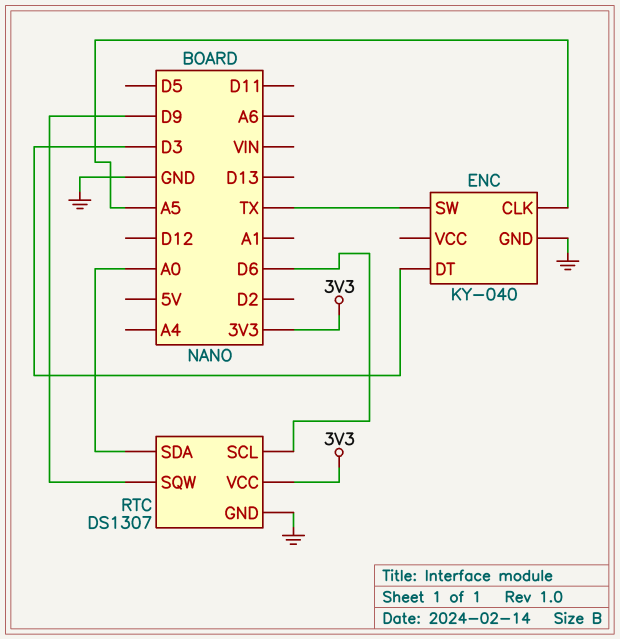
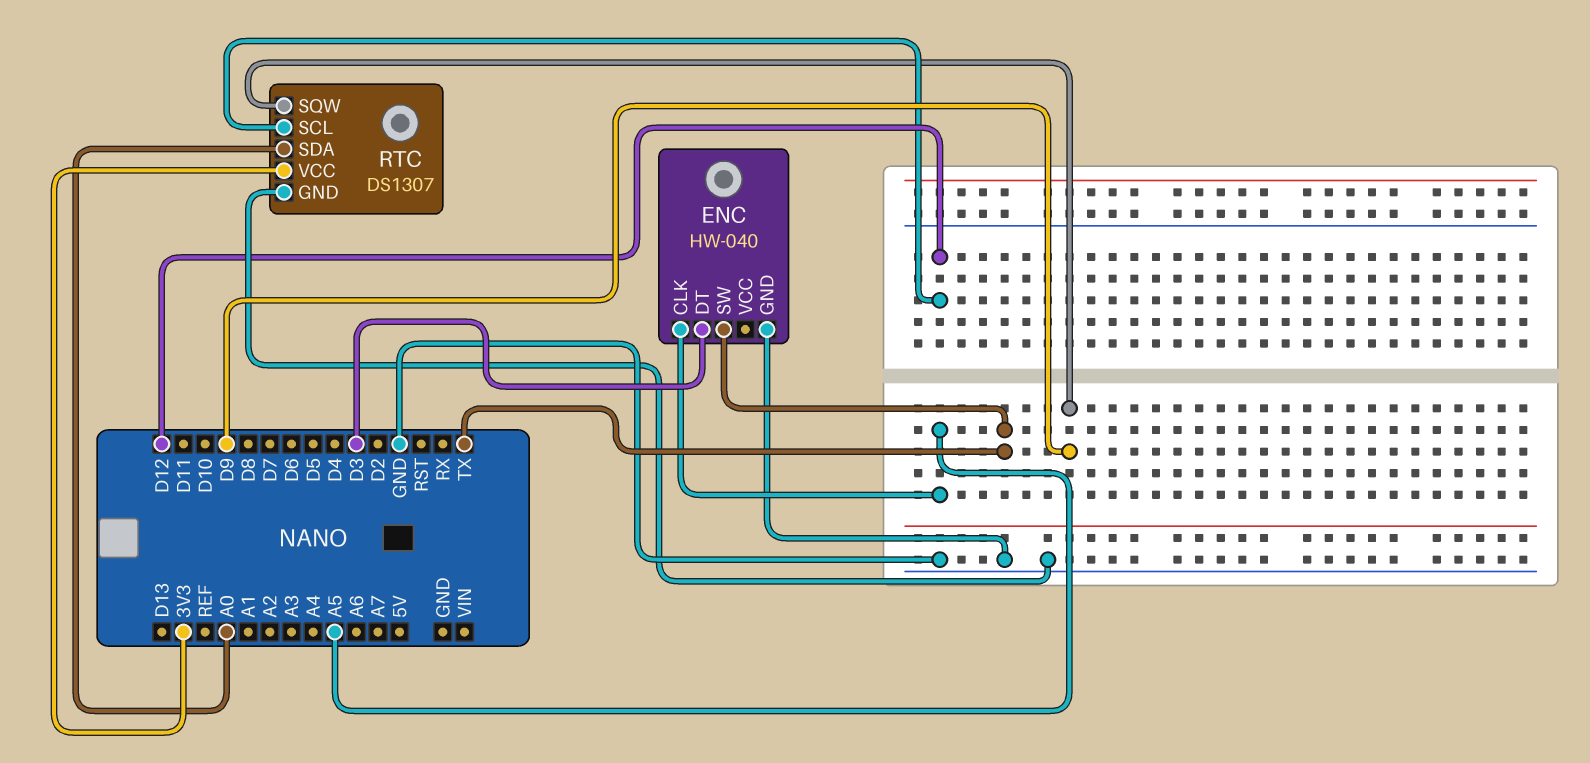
ENC: KY-040 -> HW-040
RTC pin SCL: D6 -> D12

